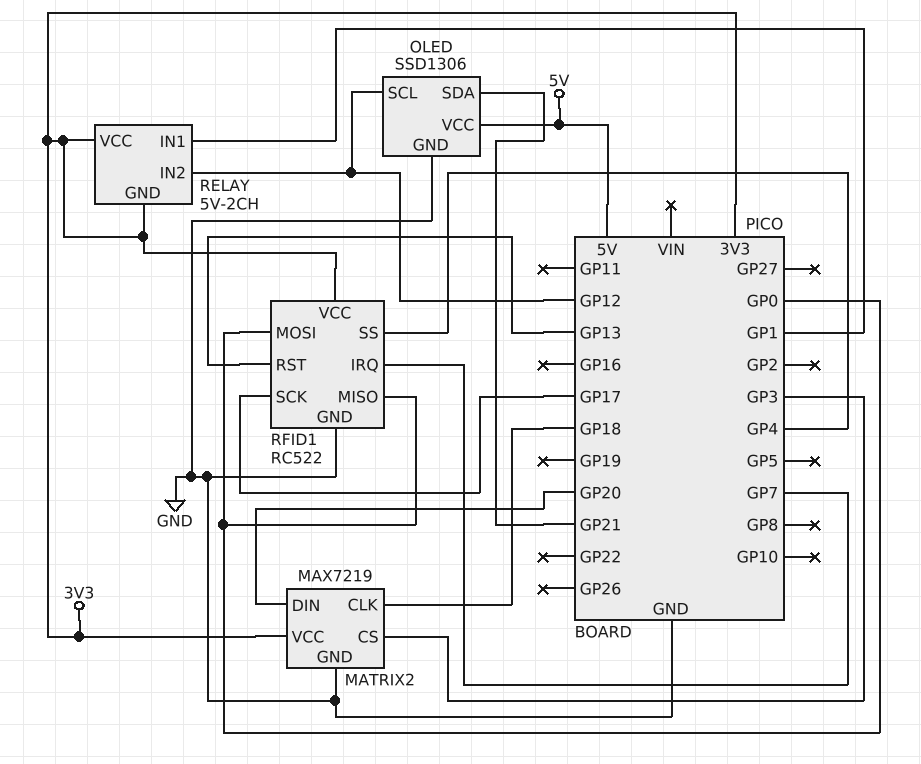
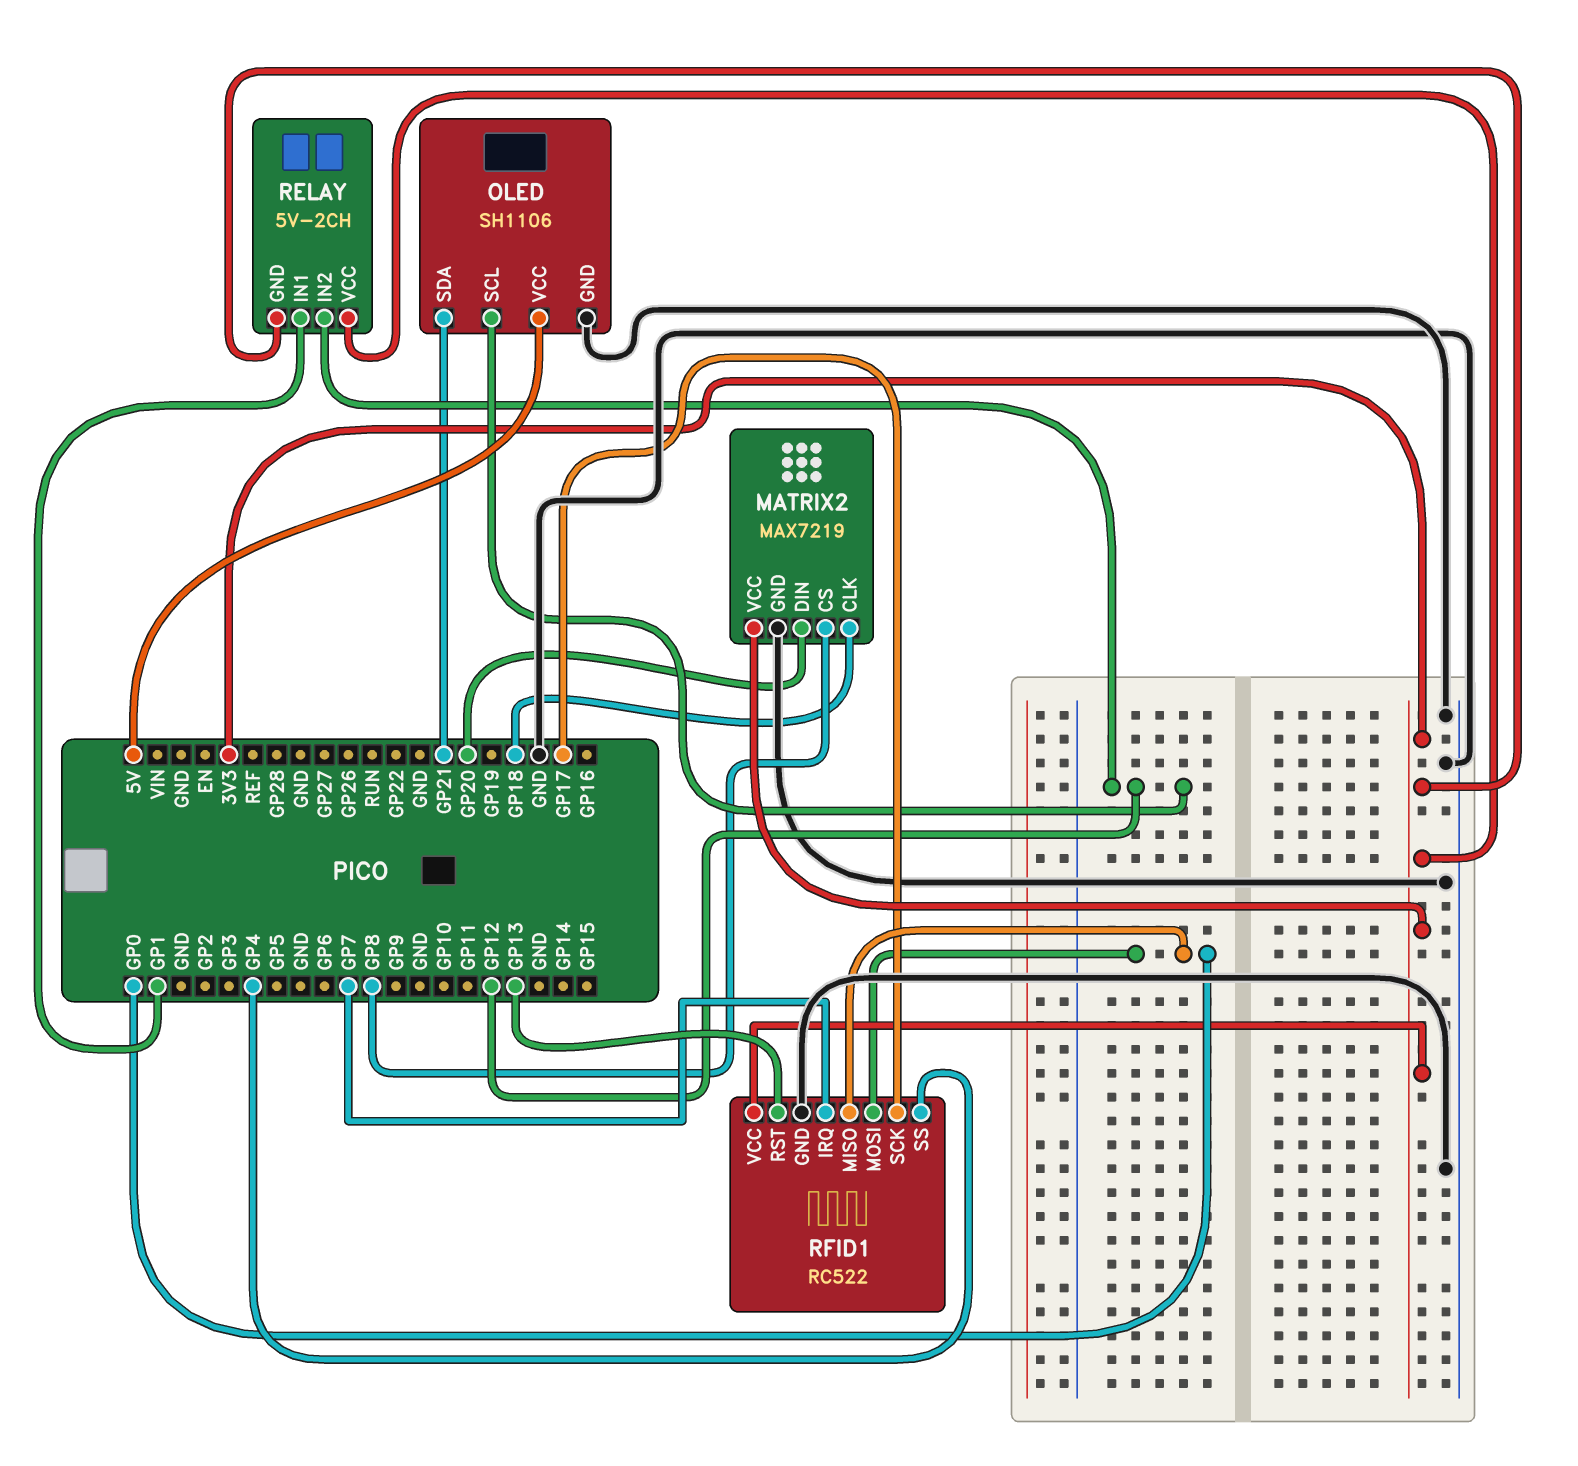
MATRIX2 pin CS: GP3 -> GP8
OLED: SSD1306 -> SH1106

